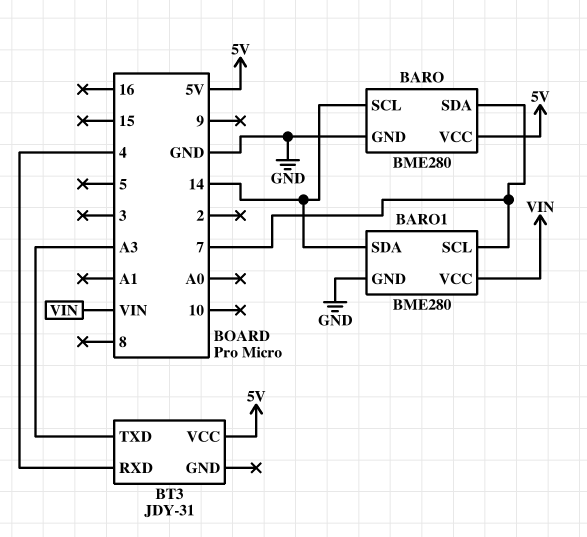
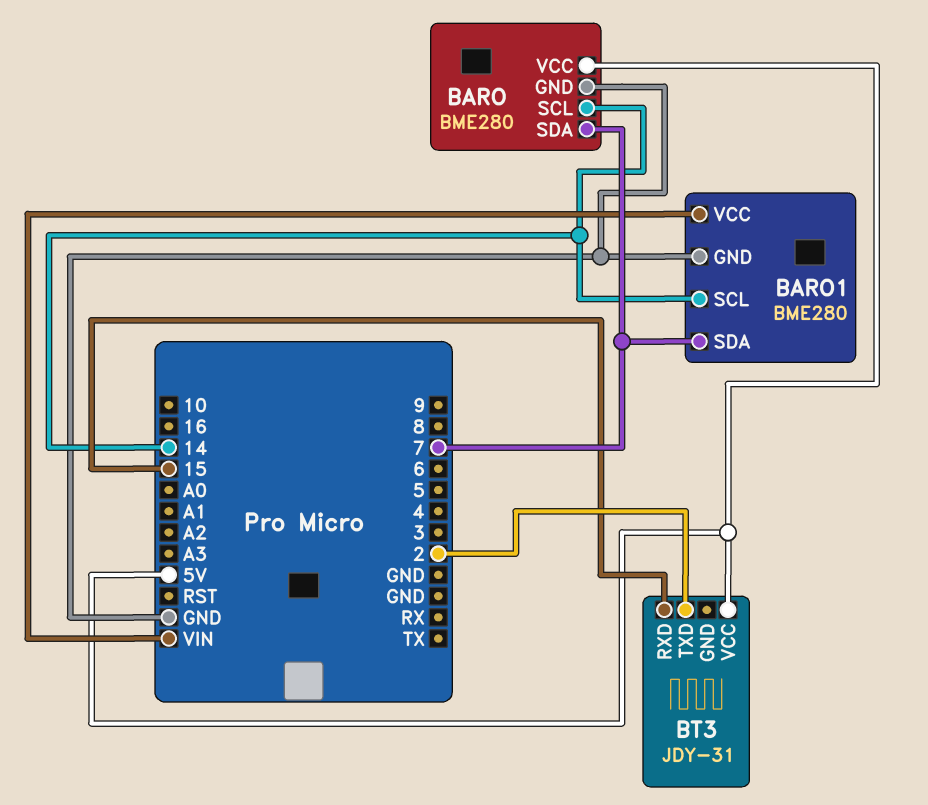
BARO1 pin SCL: 7 -> 14
BARO1 pin SDA: 14 -> 7
BT3 pin RXD: 4 -> 15
BT3 pin TXD: A3 -> 2

